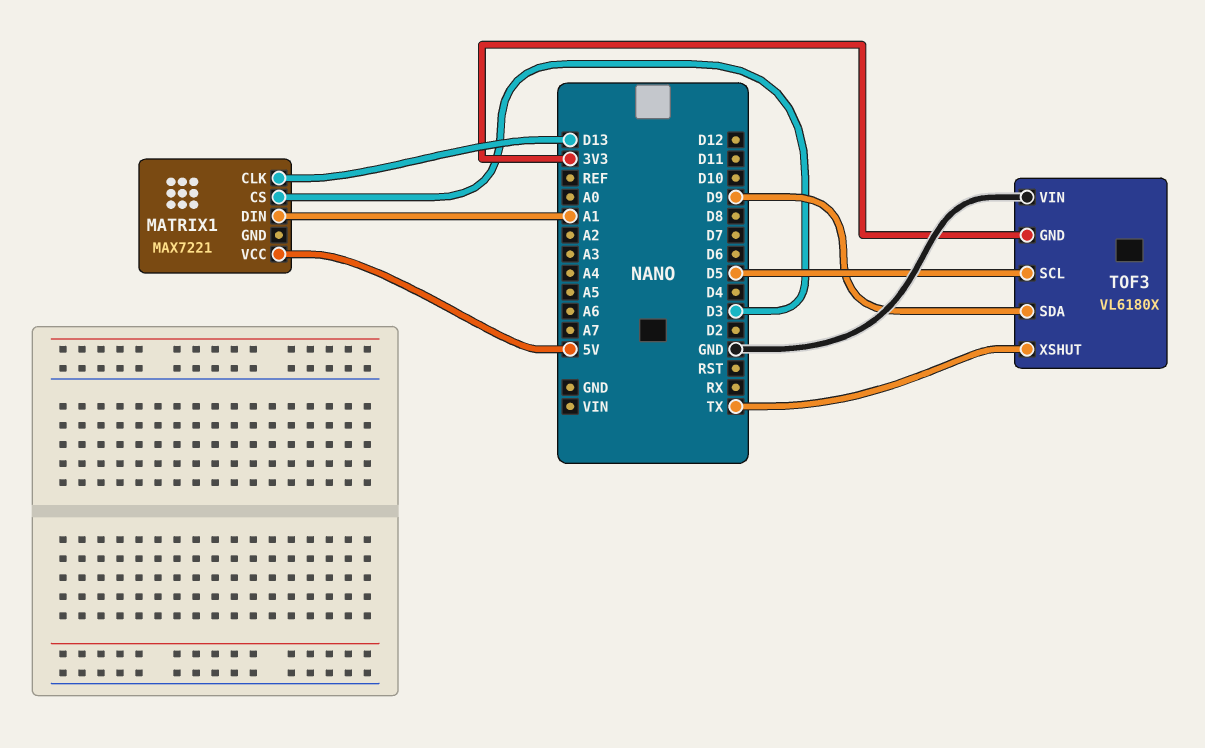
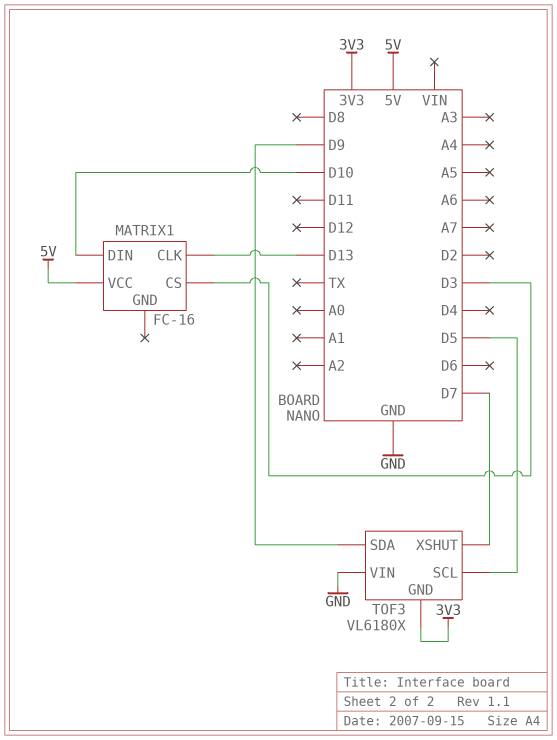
MATRIX1: MAX7221 -> FC-16
MATRIX1 pin DIN: A1 -> D10
TOF3 pin XSHUT: TX -> D7

